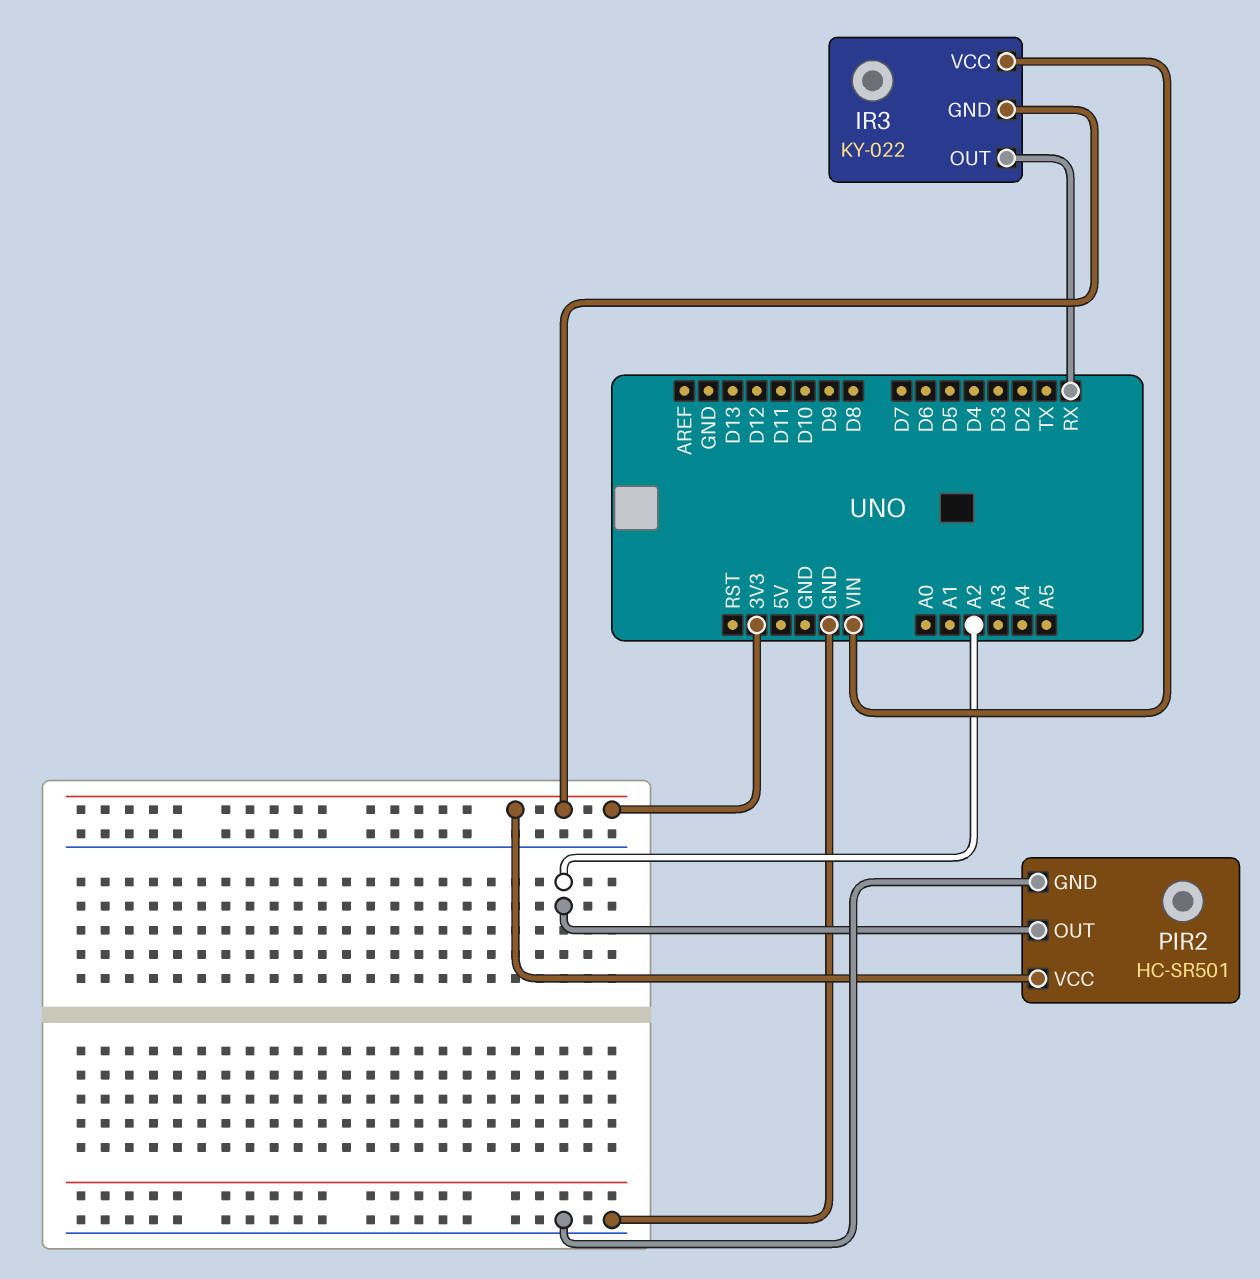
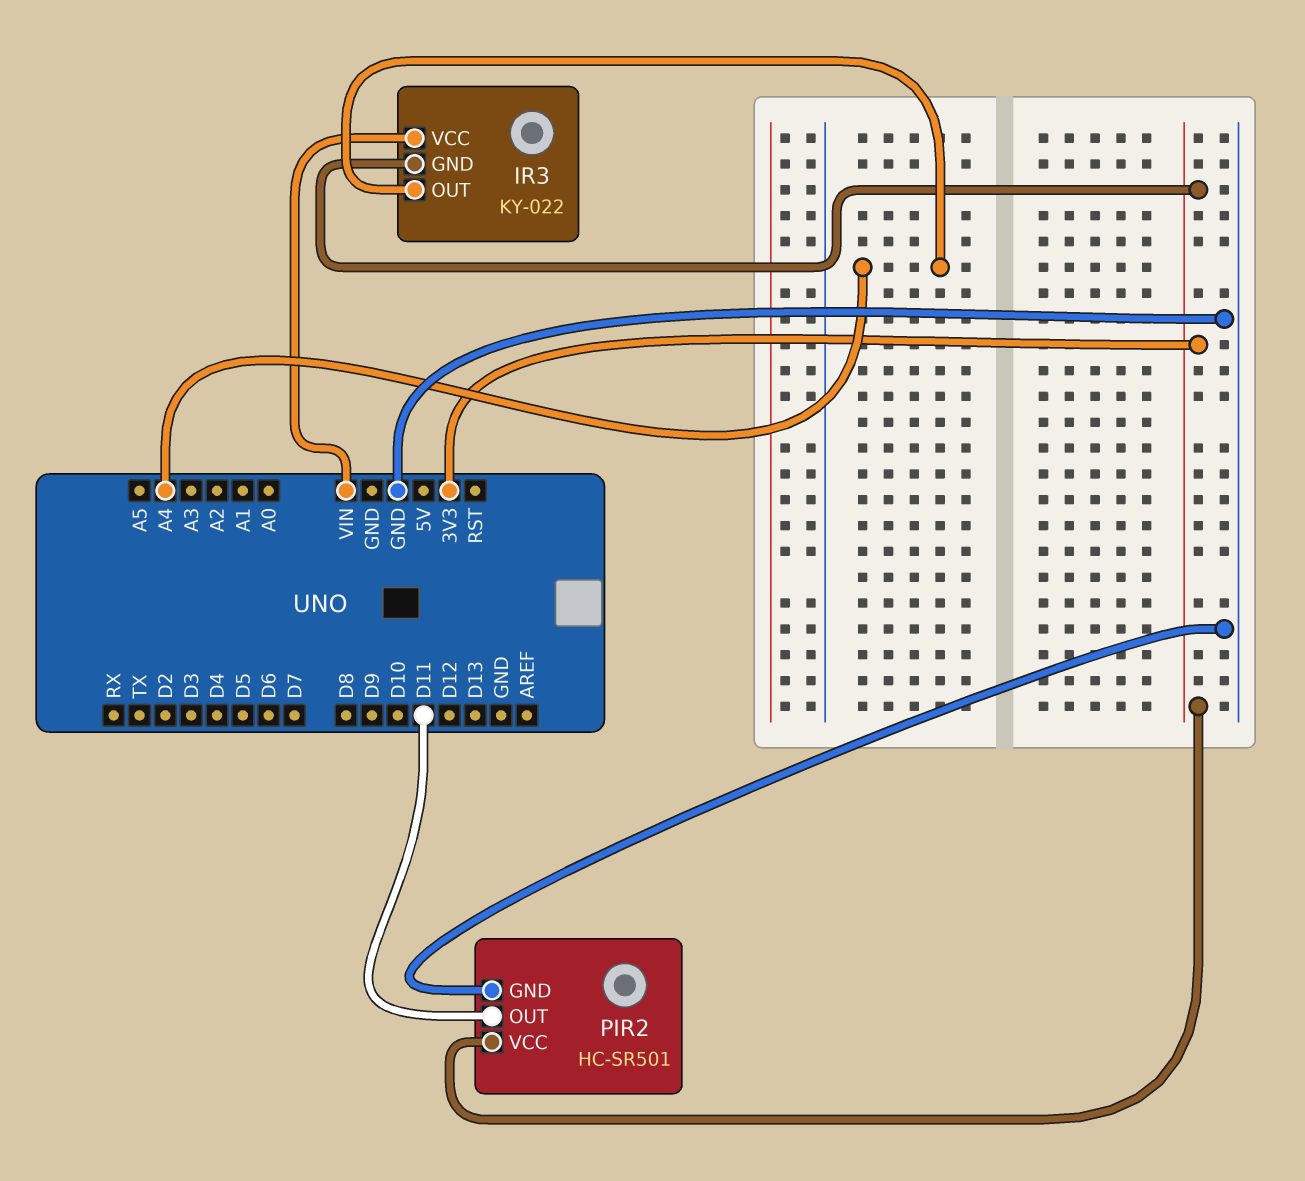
IR3 pin OUT: RX -> A4
PIR2 pin OUT: A2 -> D11

